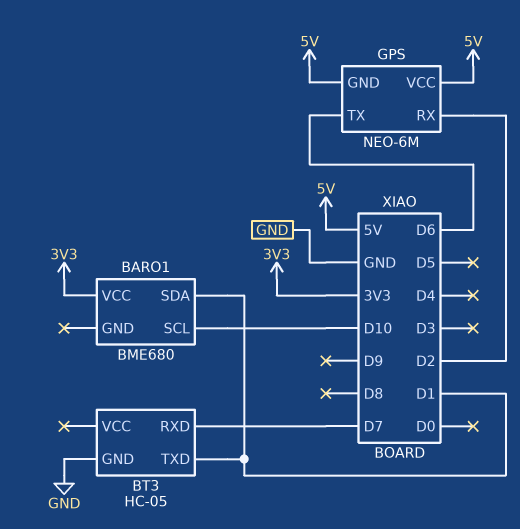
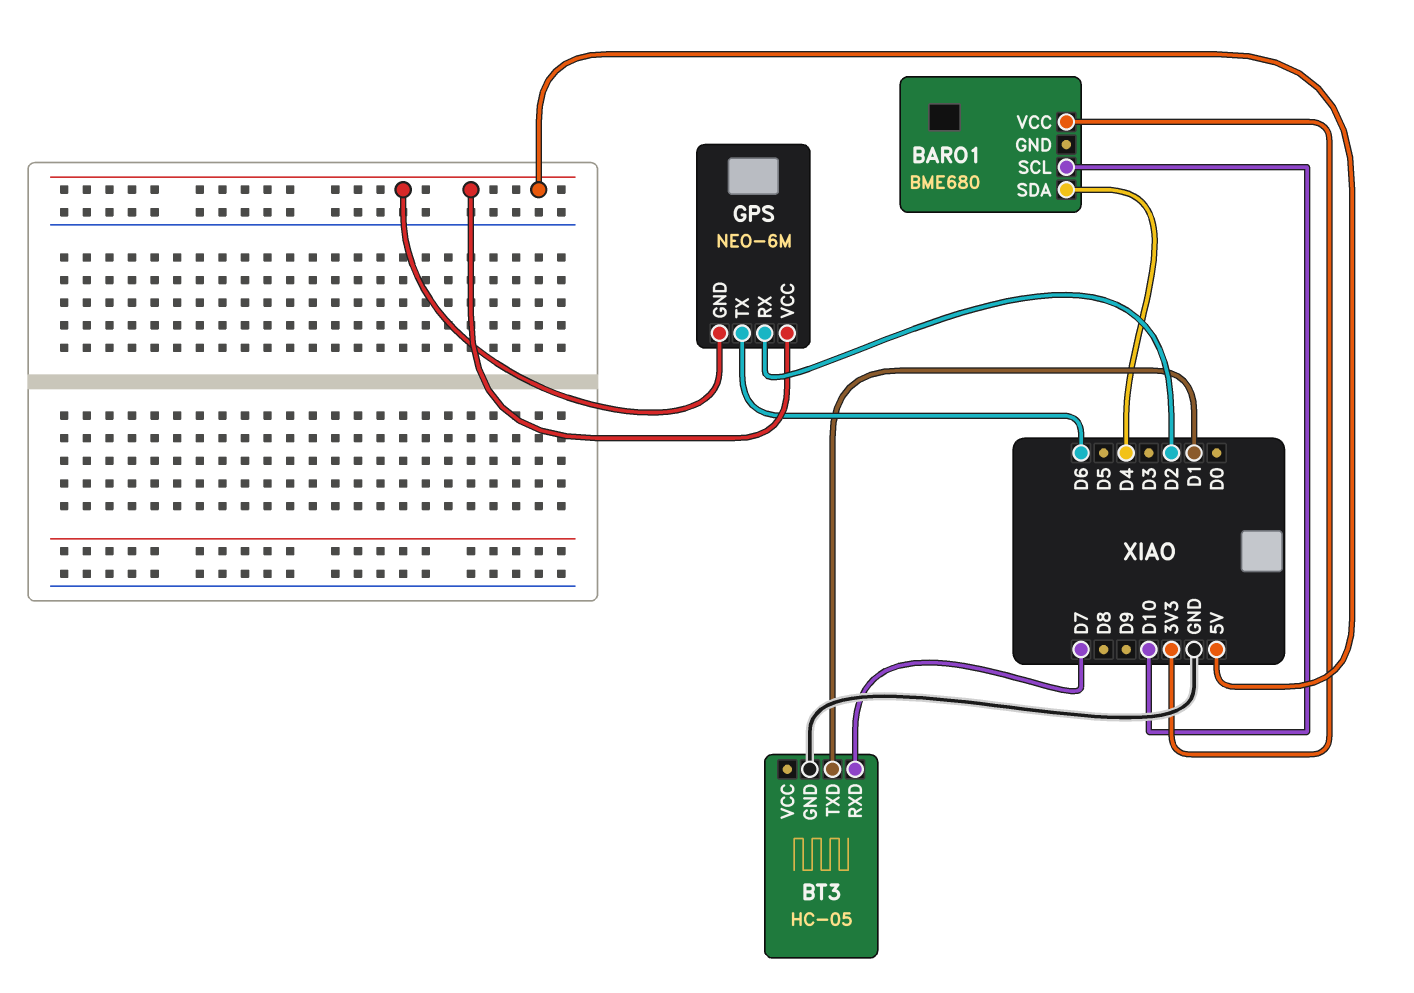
BARO1 pin SDA: D1 -> D4

